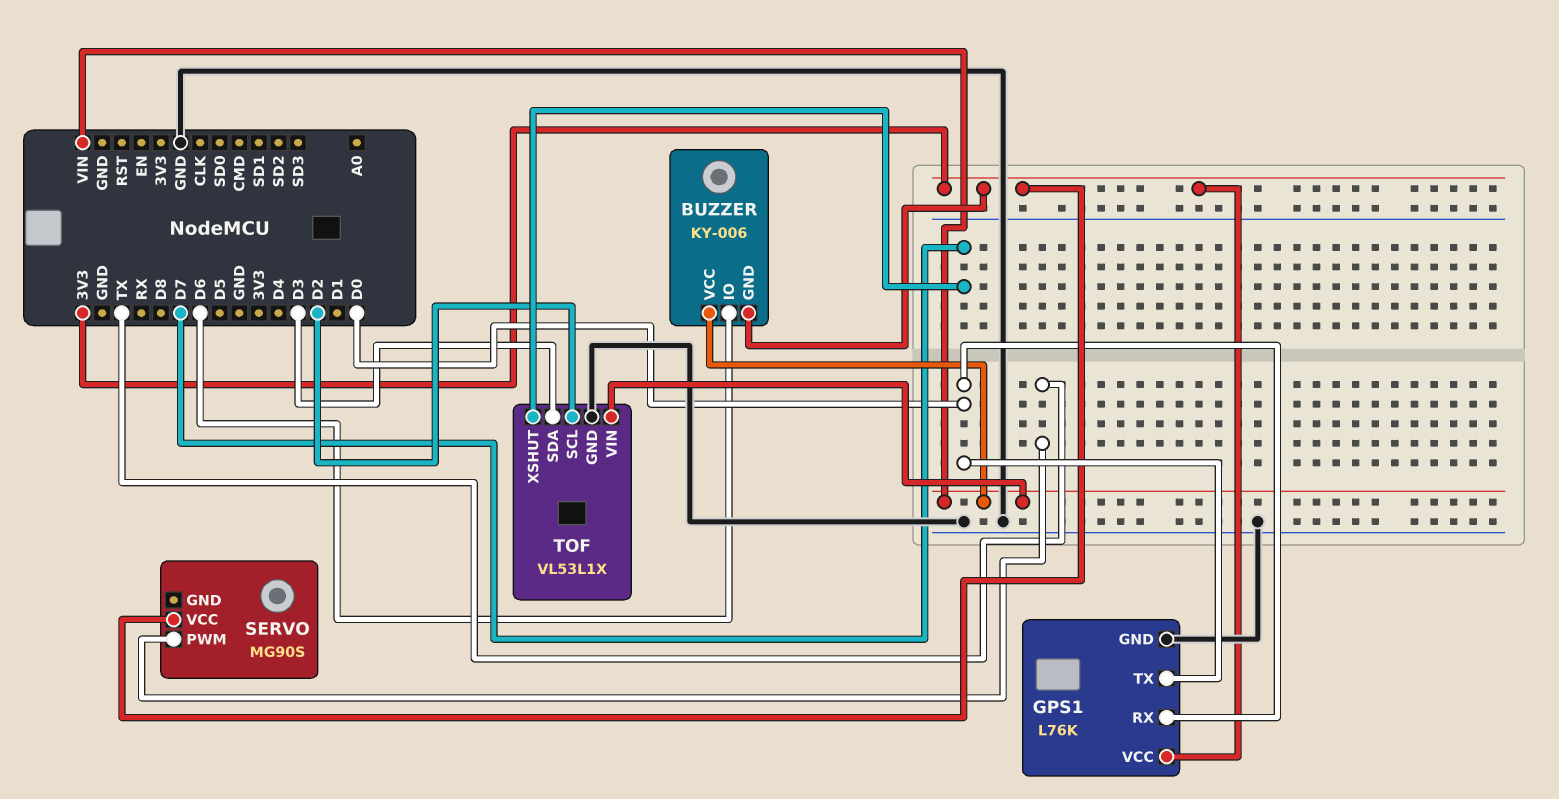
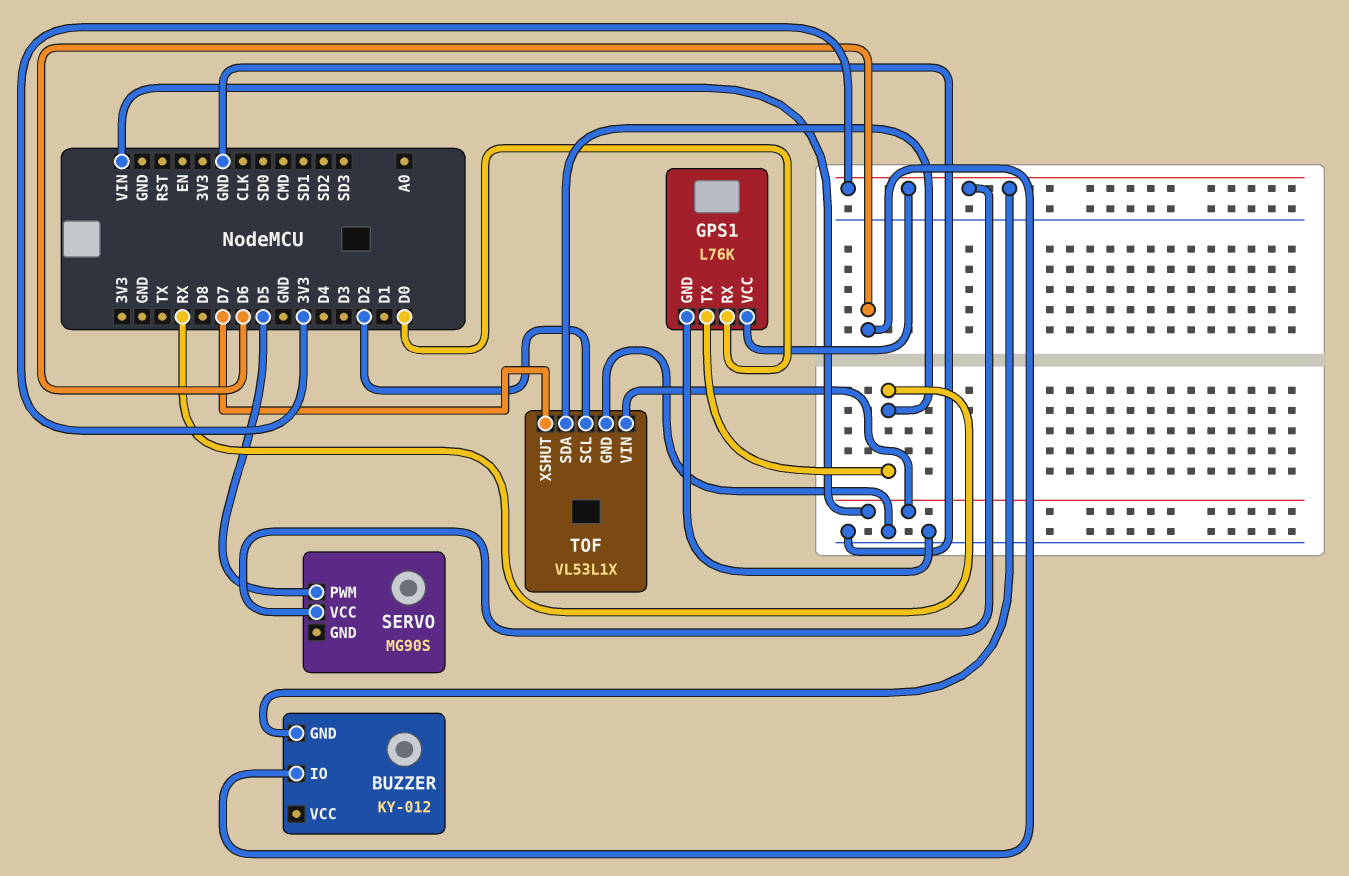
BUZZER: KY-006 -> KY-012
BUZZER pin VCC: VIN -> none
GPS1 pin TX: D0 -> RX
SERVO pin PWM: TX -> D5
TOF pin SDA: D3 -> RX

